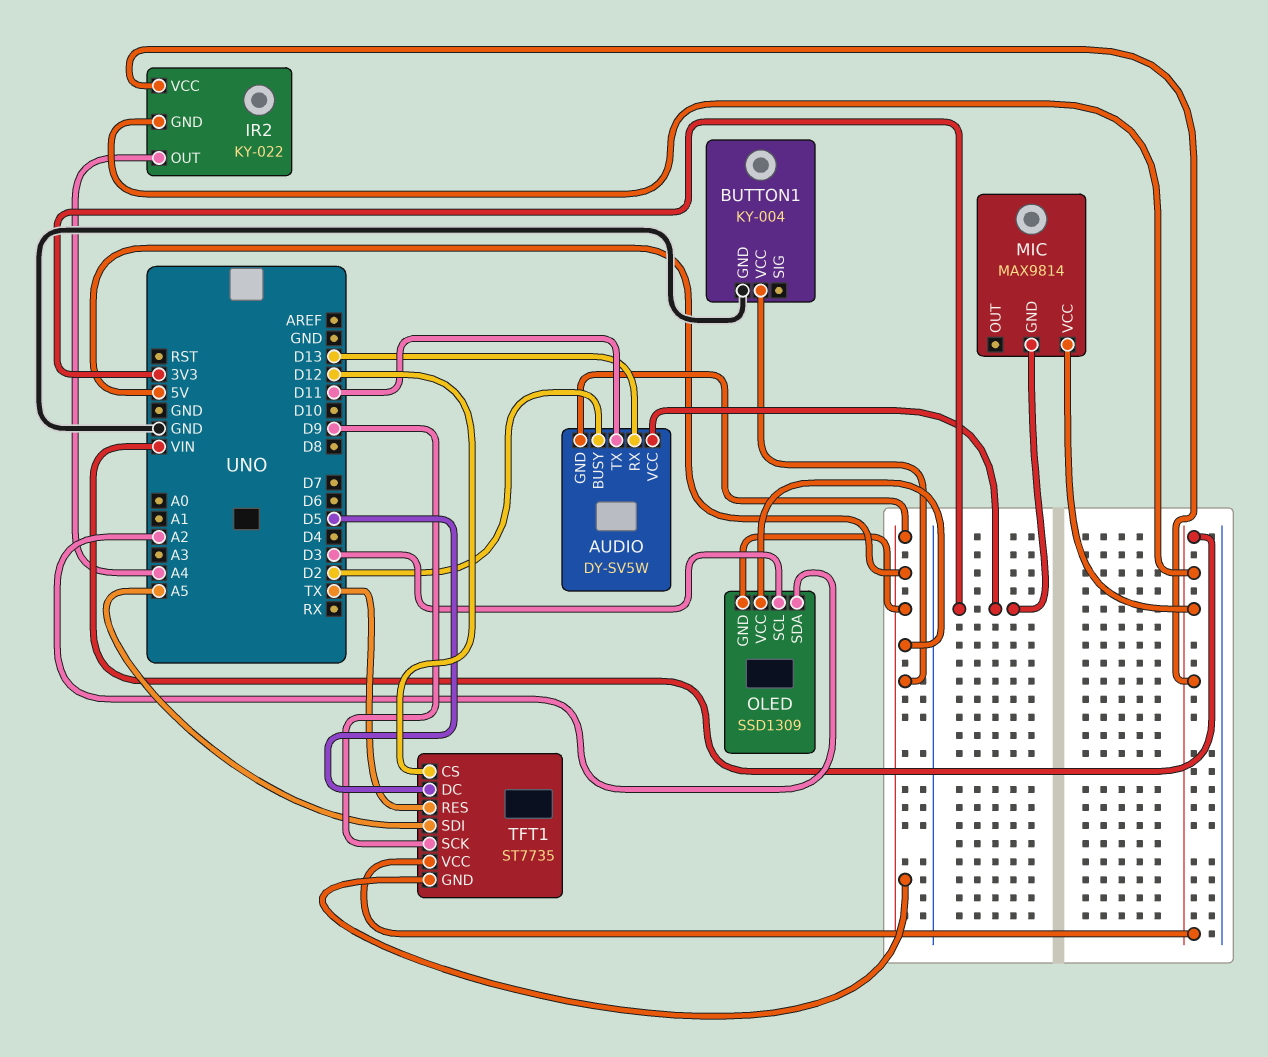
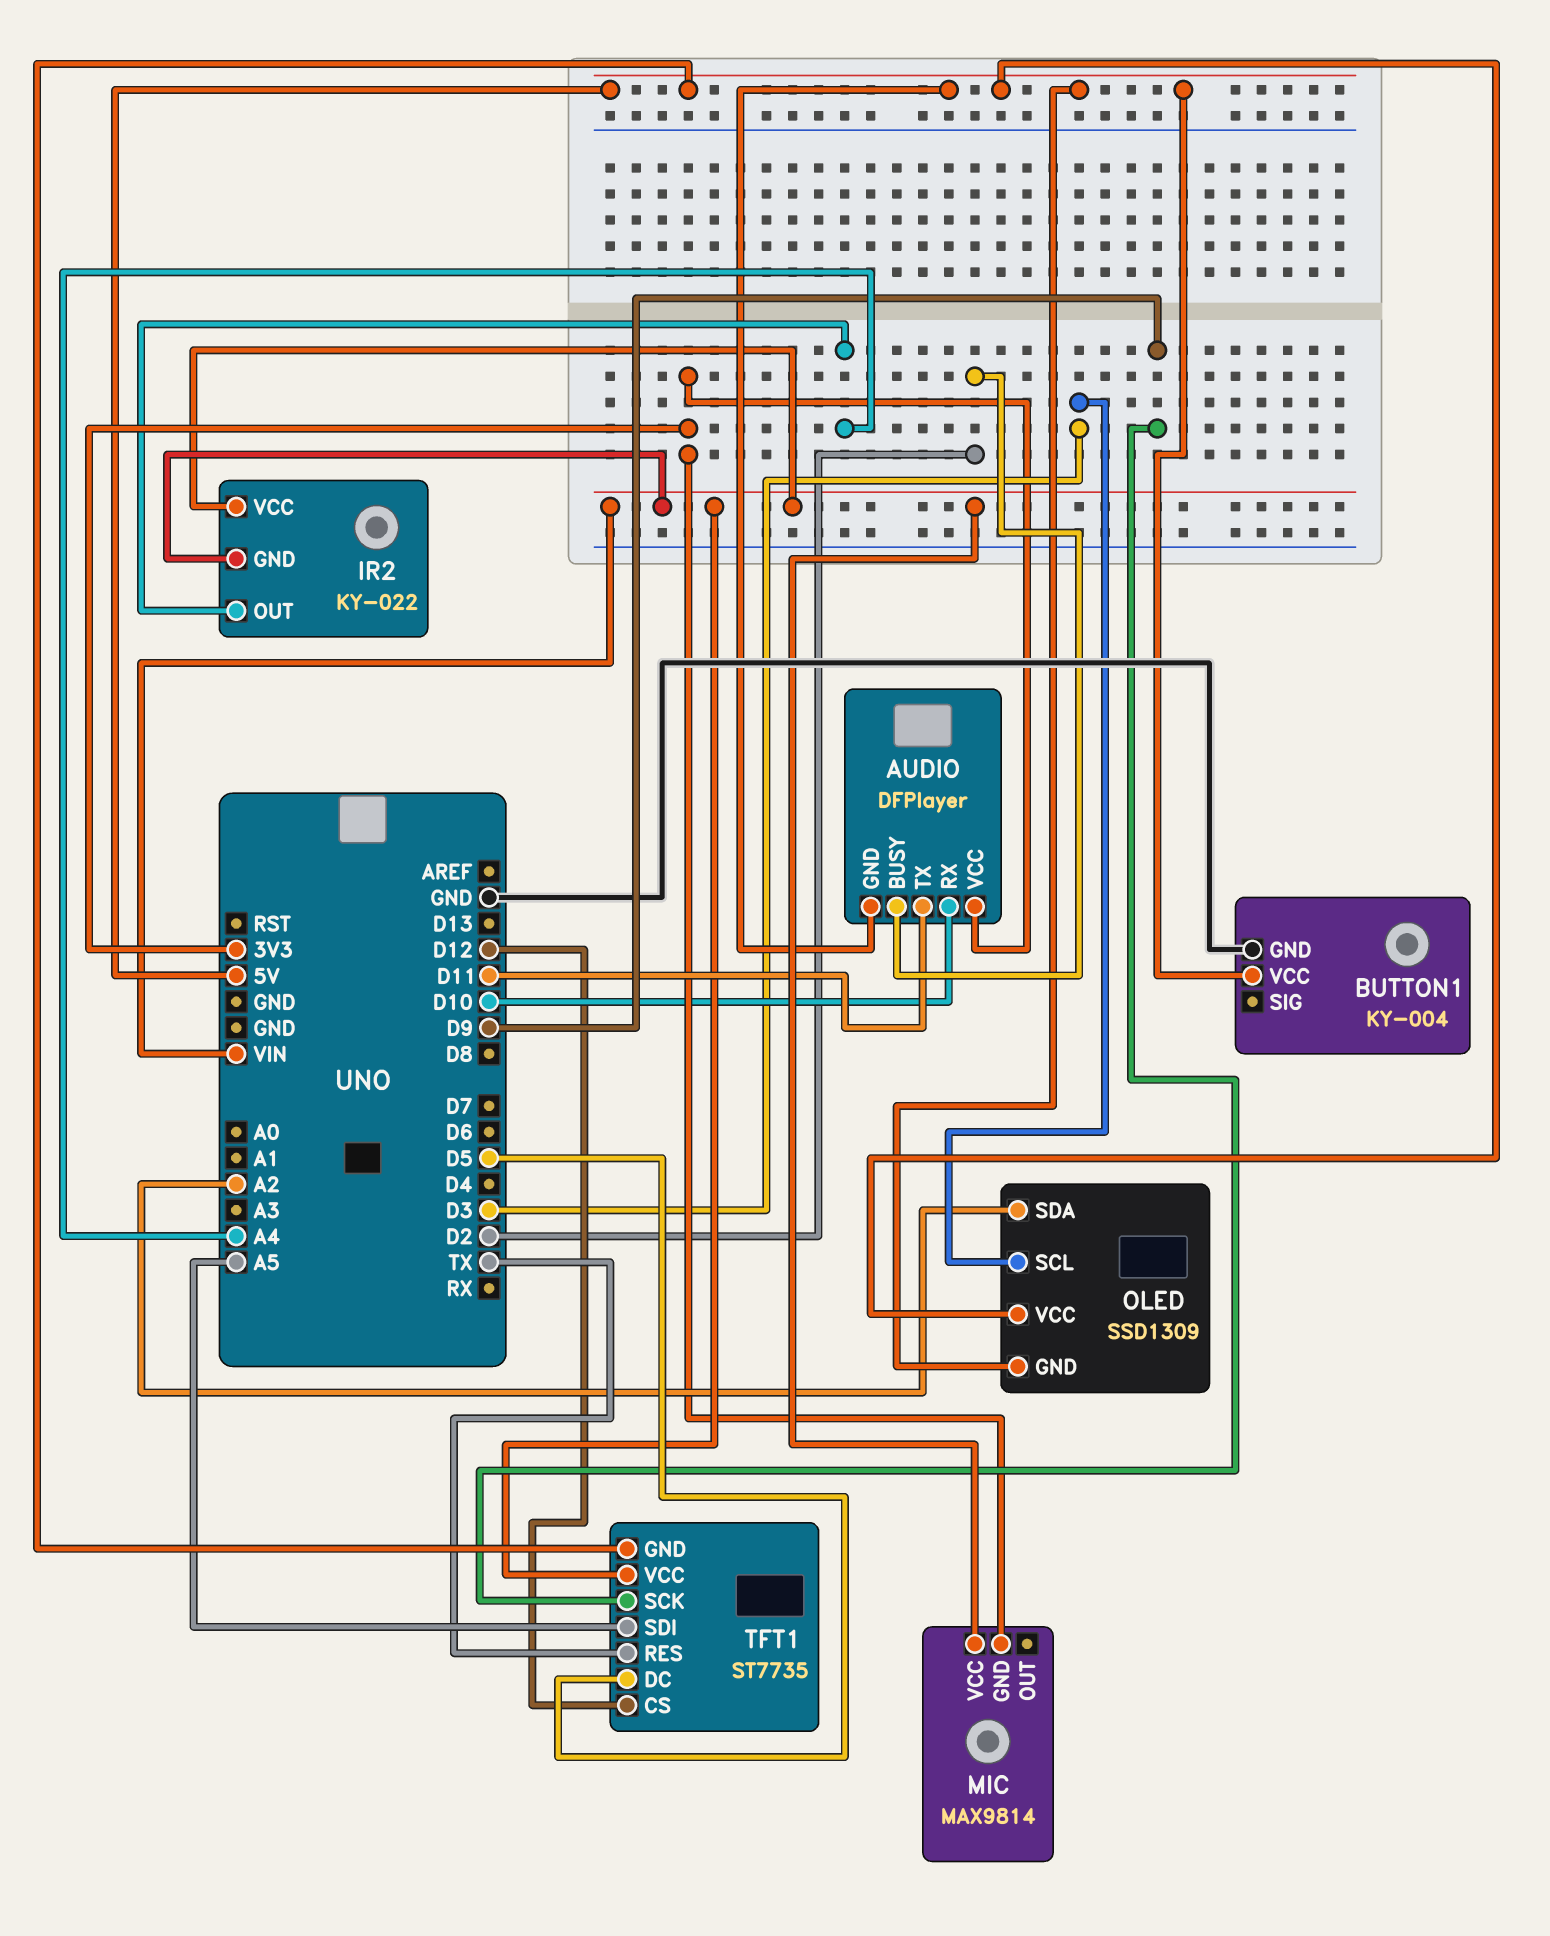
AUDIO: DY-SV5W -> DFPlayer
AUDIO pin RX: D13 -> D10

